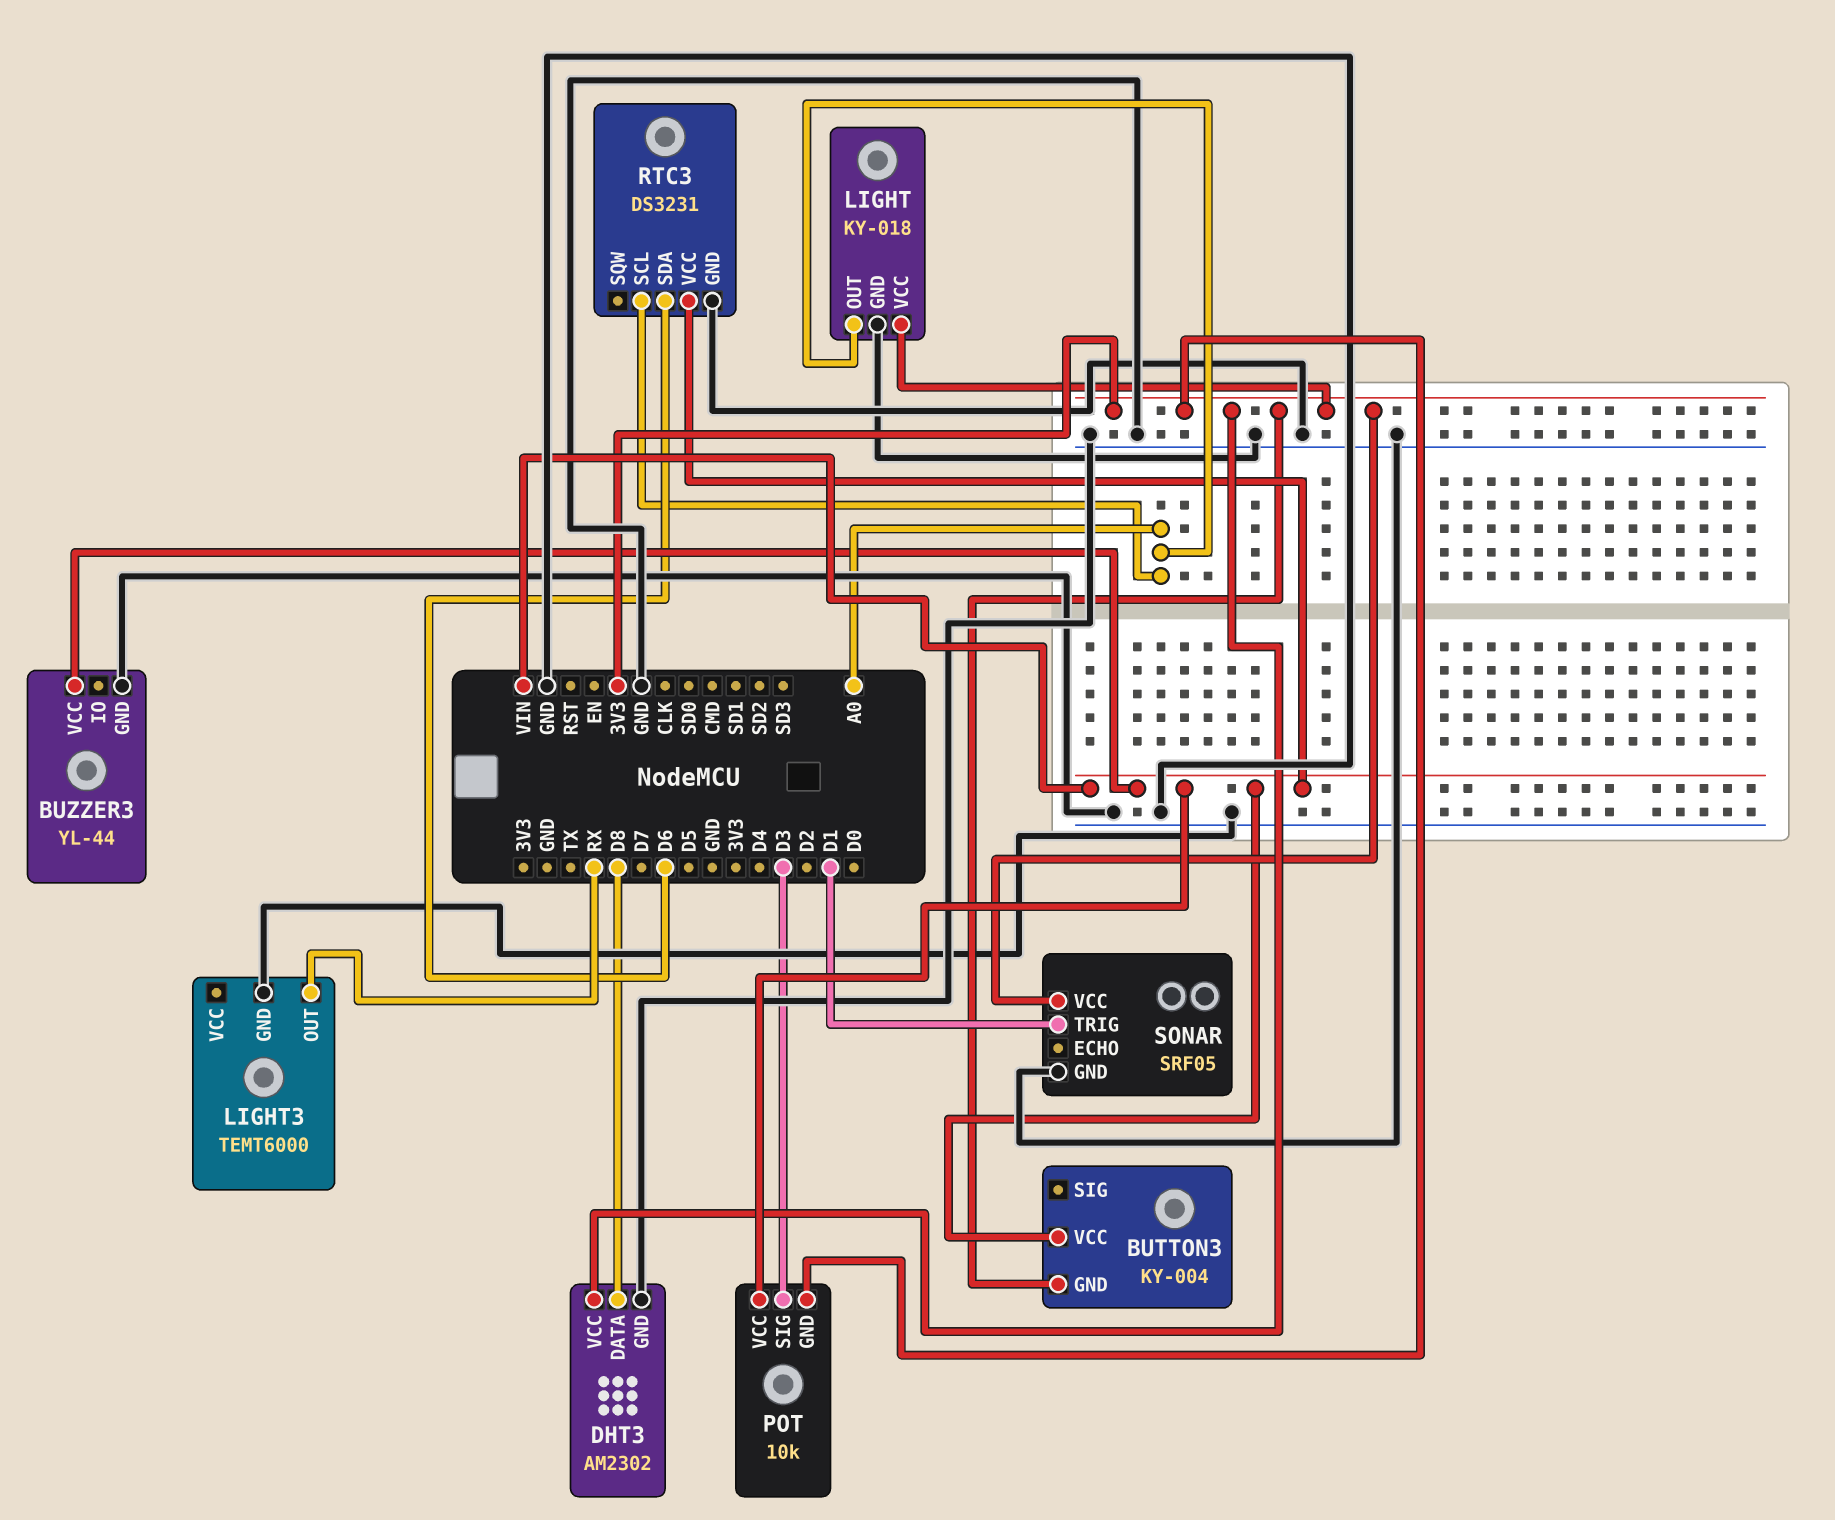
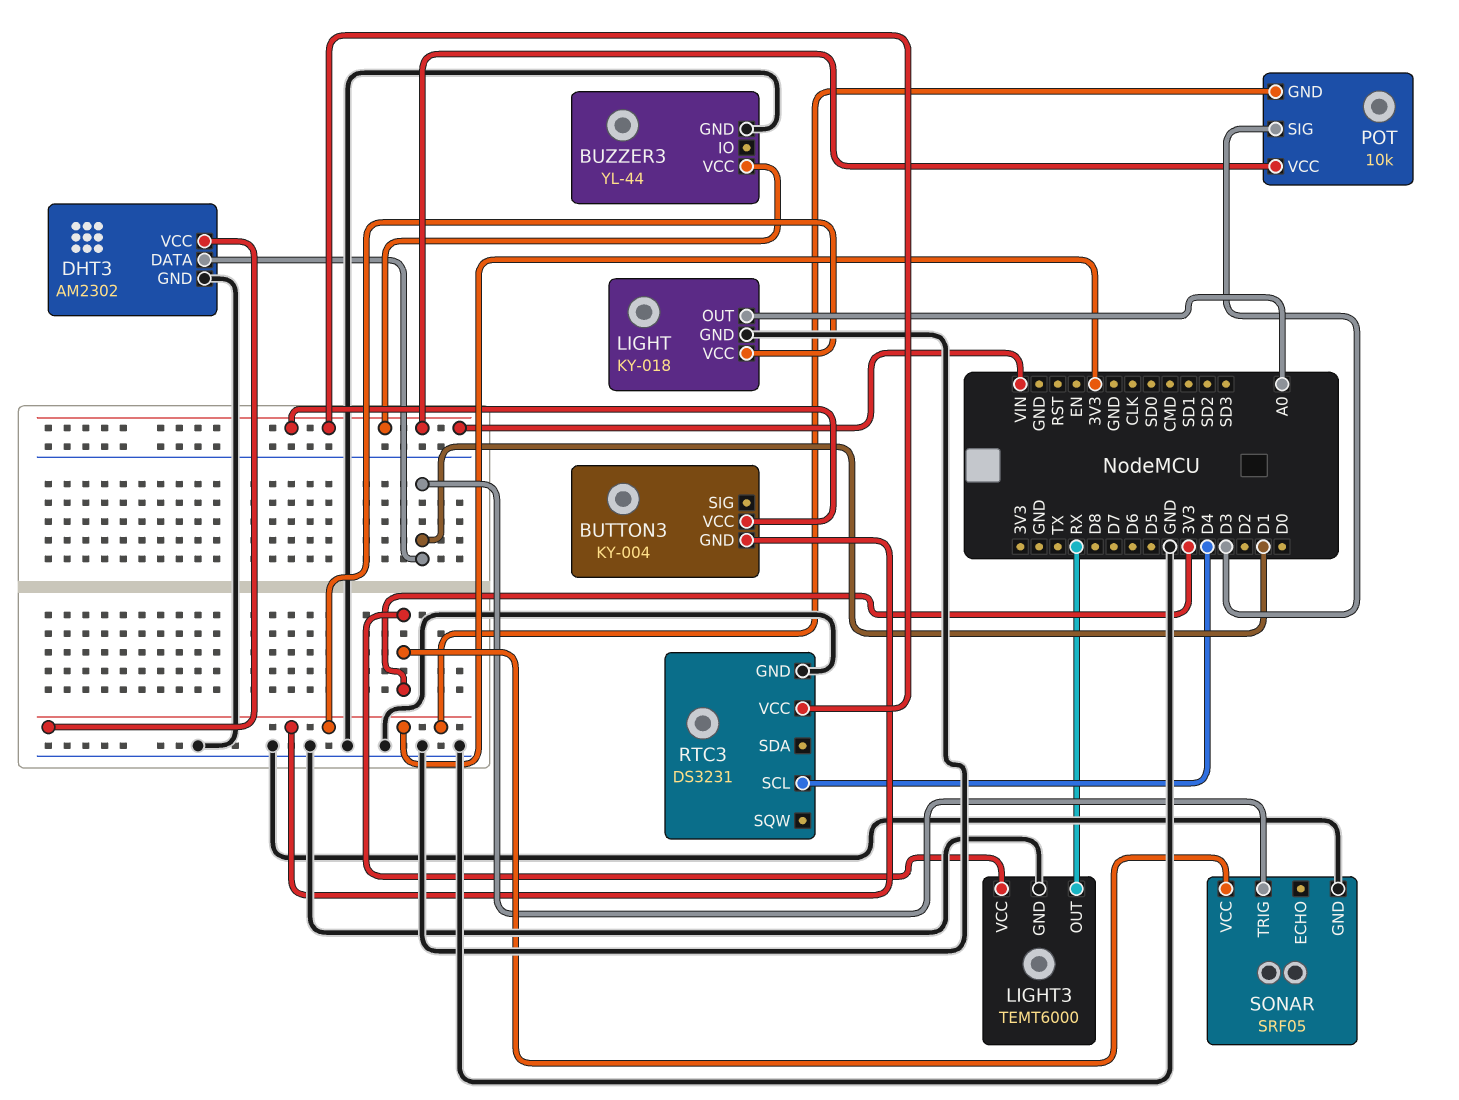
DHT3 pin DATA: D8 -> D1
LIGHT3 pin VCC: none -> 3V3
RTC3 pin SCL: A0 -> D4
RTC3 pin SDA: D6 -> none

